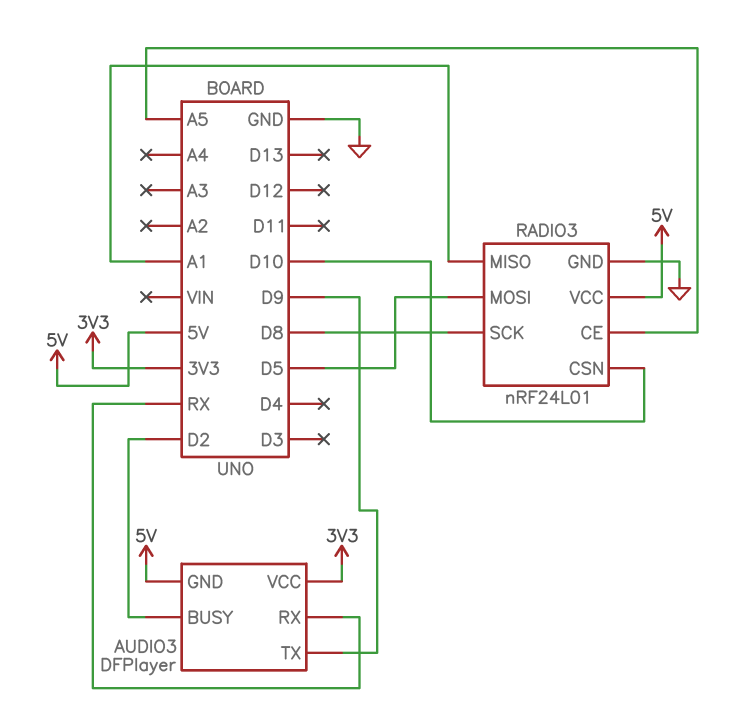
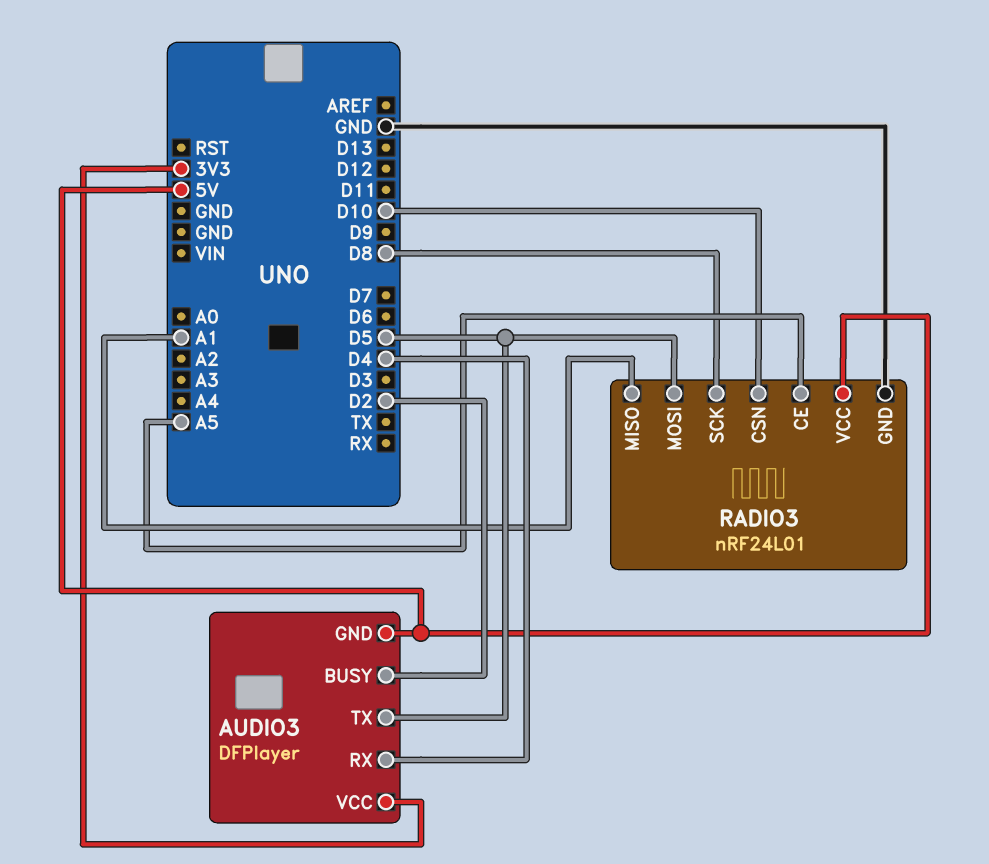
AUDIO3 pin RX: RX -> D4
AUDIO3 pin TX: D9 -> D5

